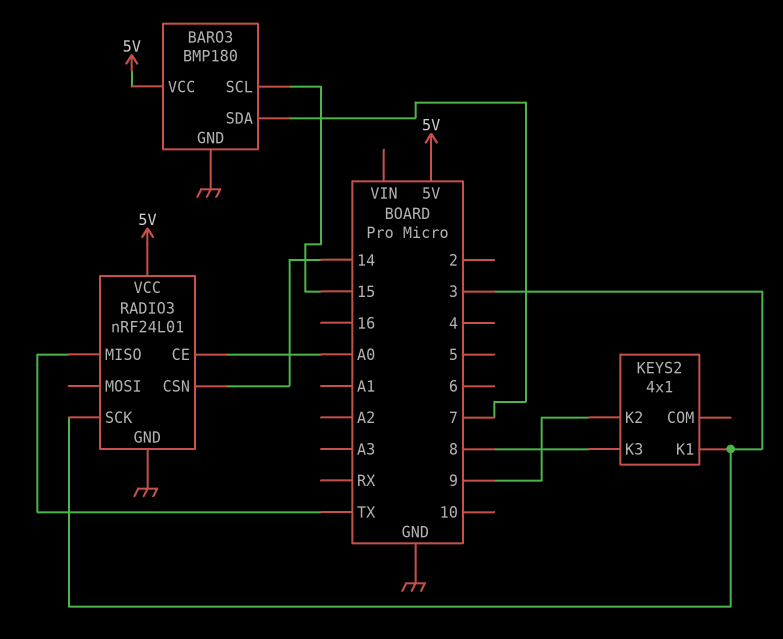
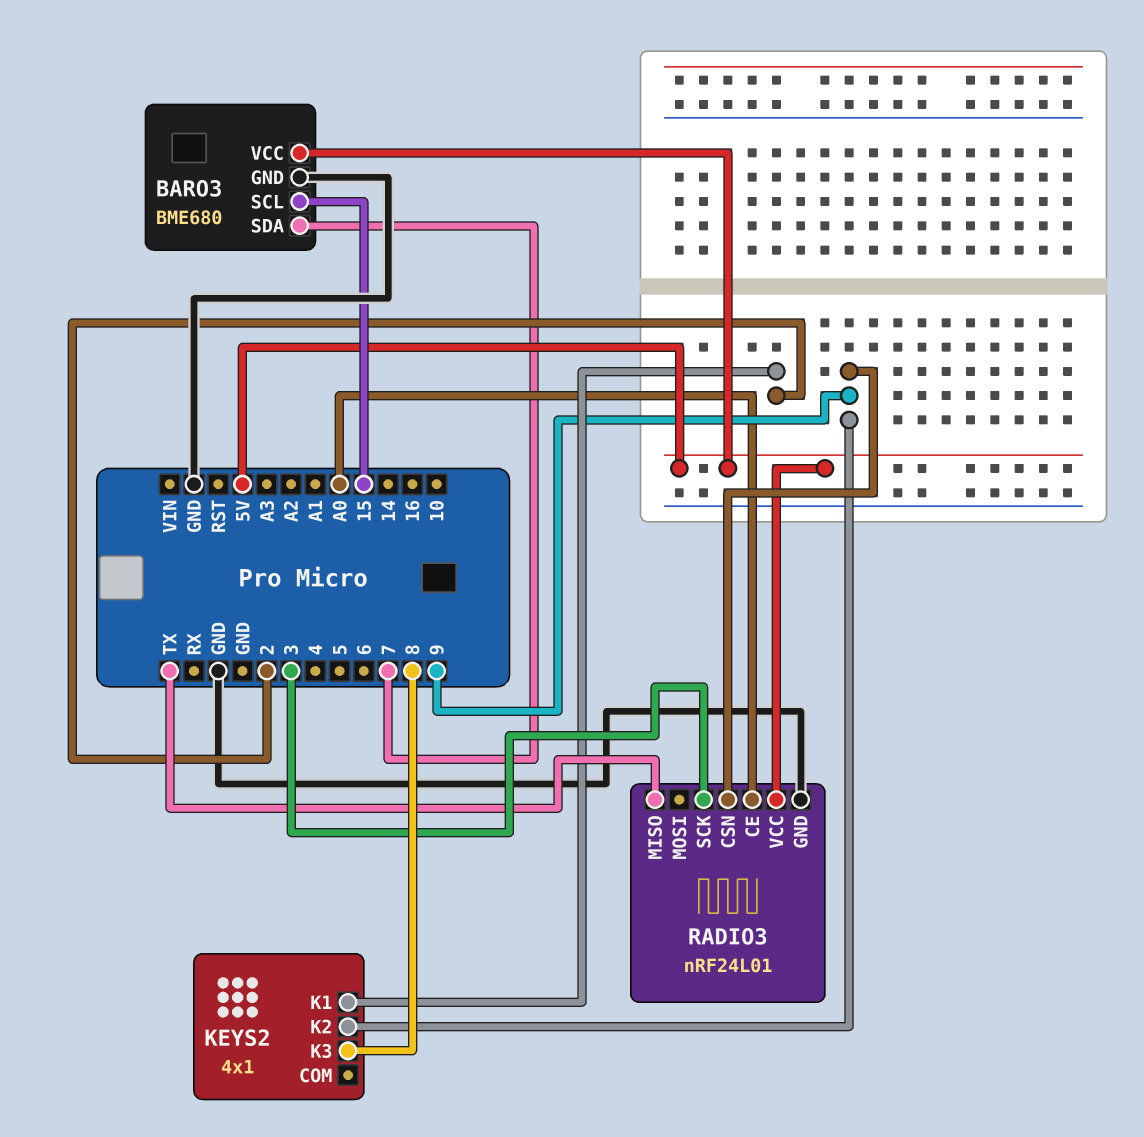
BARO3: BMP180 -> BME680
KEYS2 pin K1: 3 -> 2
RADIO3 pin CSN: 14 -> 9

